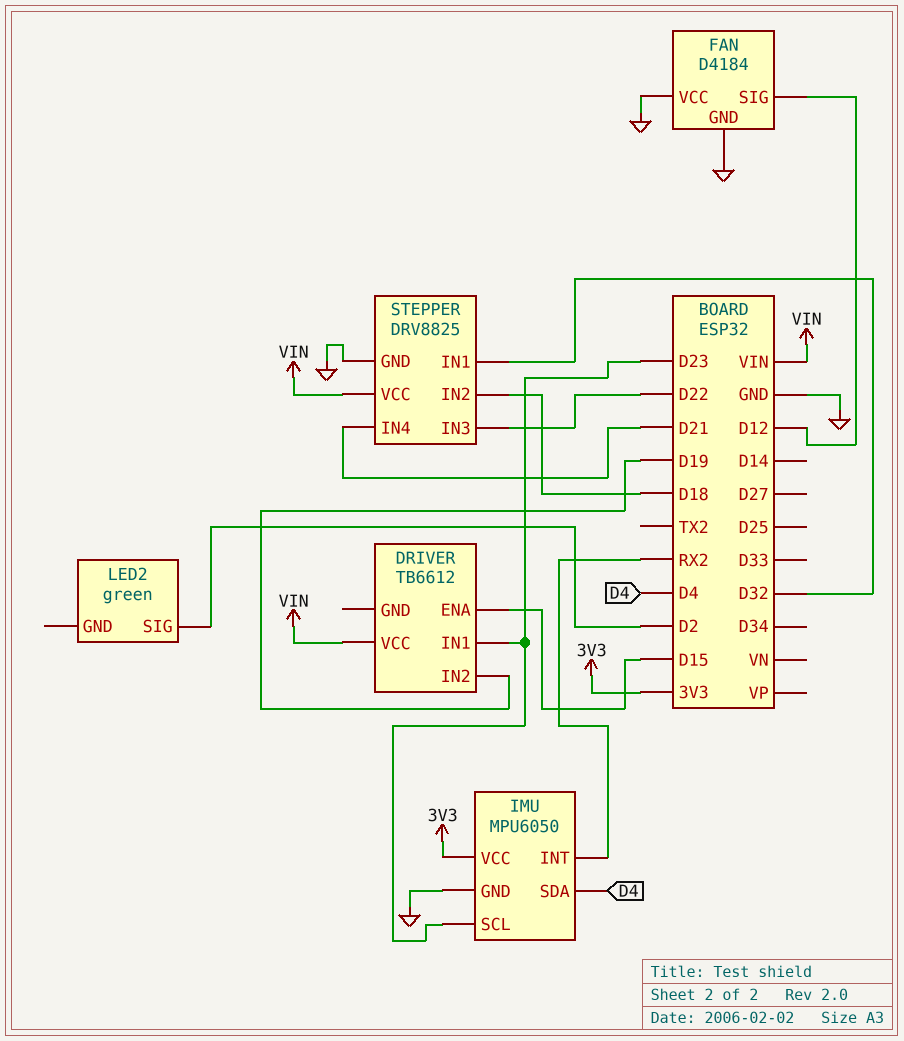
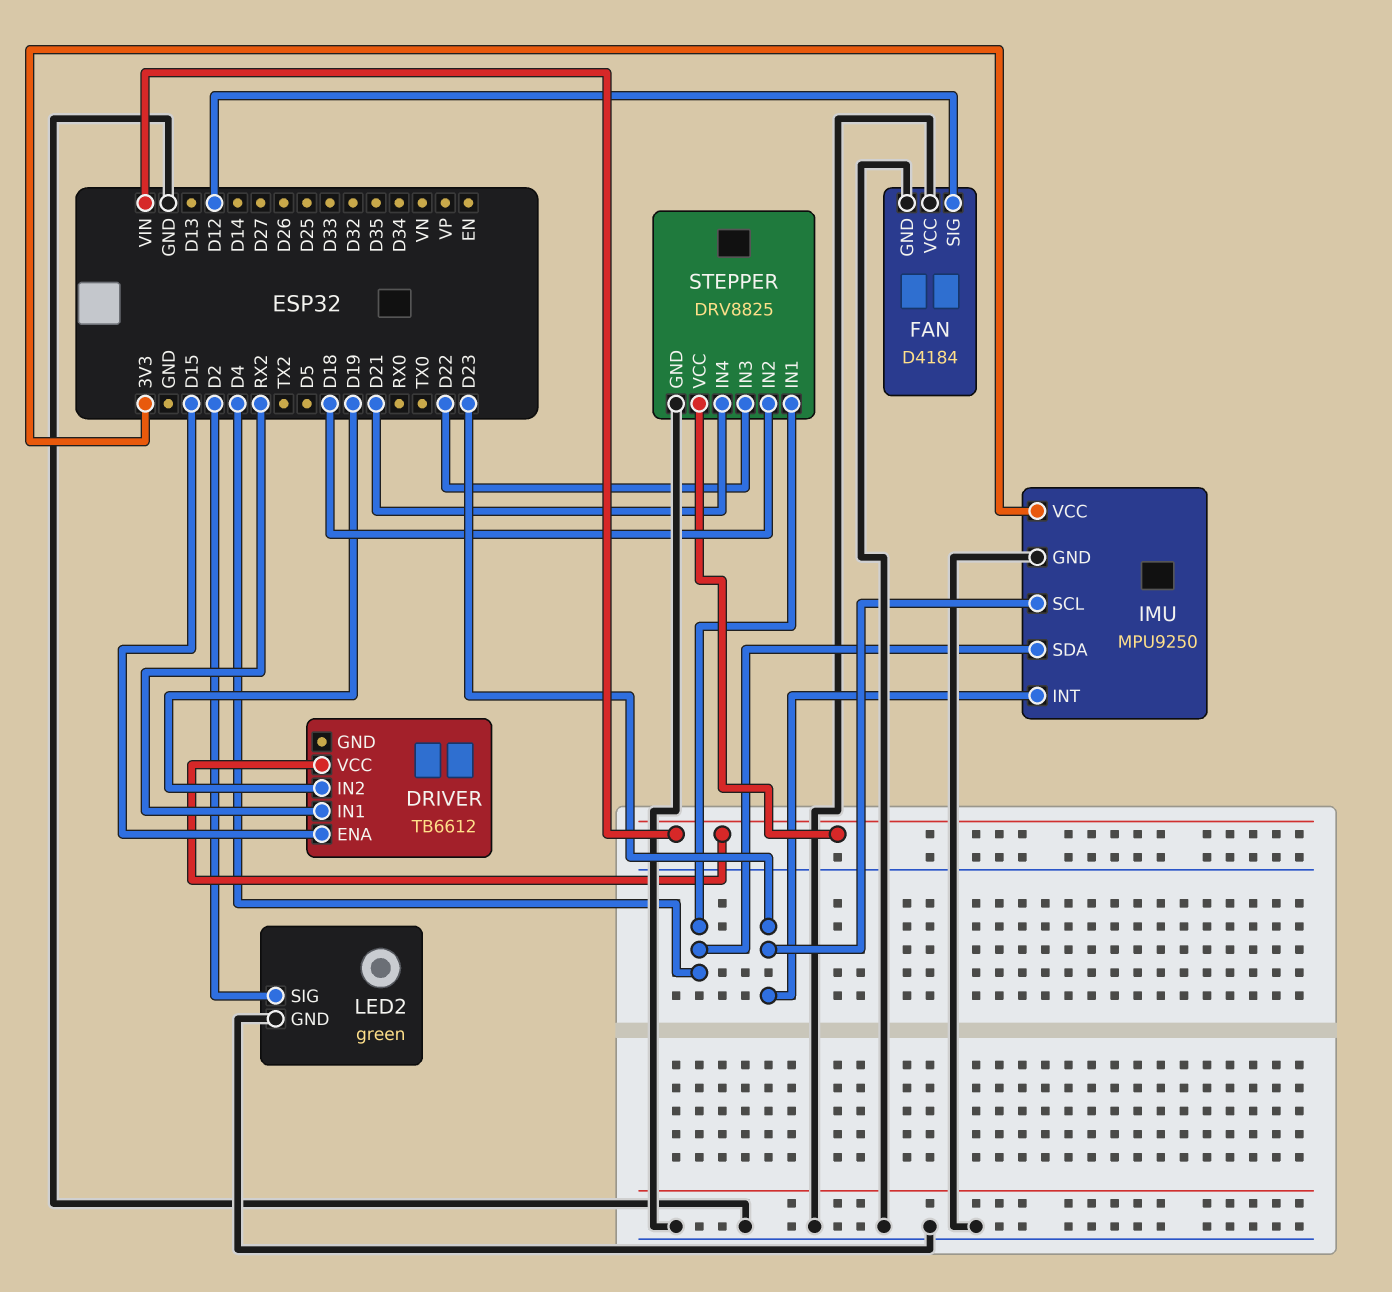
DRIVER pin IN1: D23 -> RX2
IMU: MPU6050 -> MPU9250
IMU pin INT: RX2 -> D23
LED2 pin GND: none -> GND
STEPPER pin IN1: D32 -> D4

